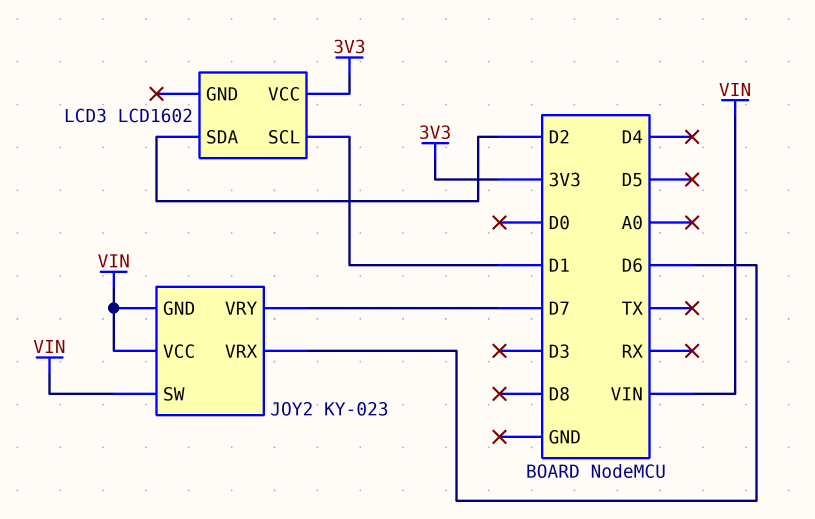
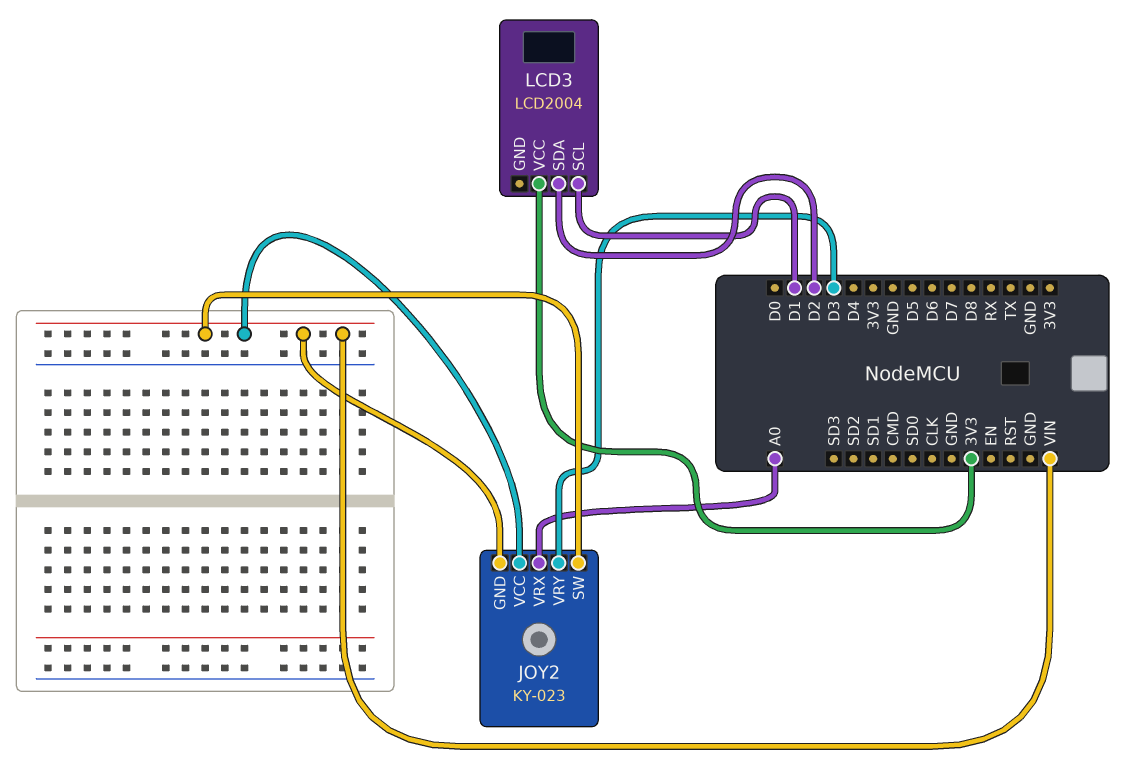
JOY2 pin VRX: D6 -> A0
JOY2 pin VRY: D7 -> D3
LCD3: LCD1602 -> LCD2004

